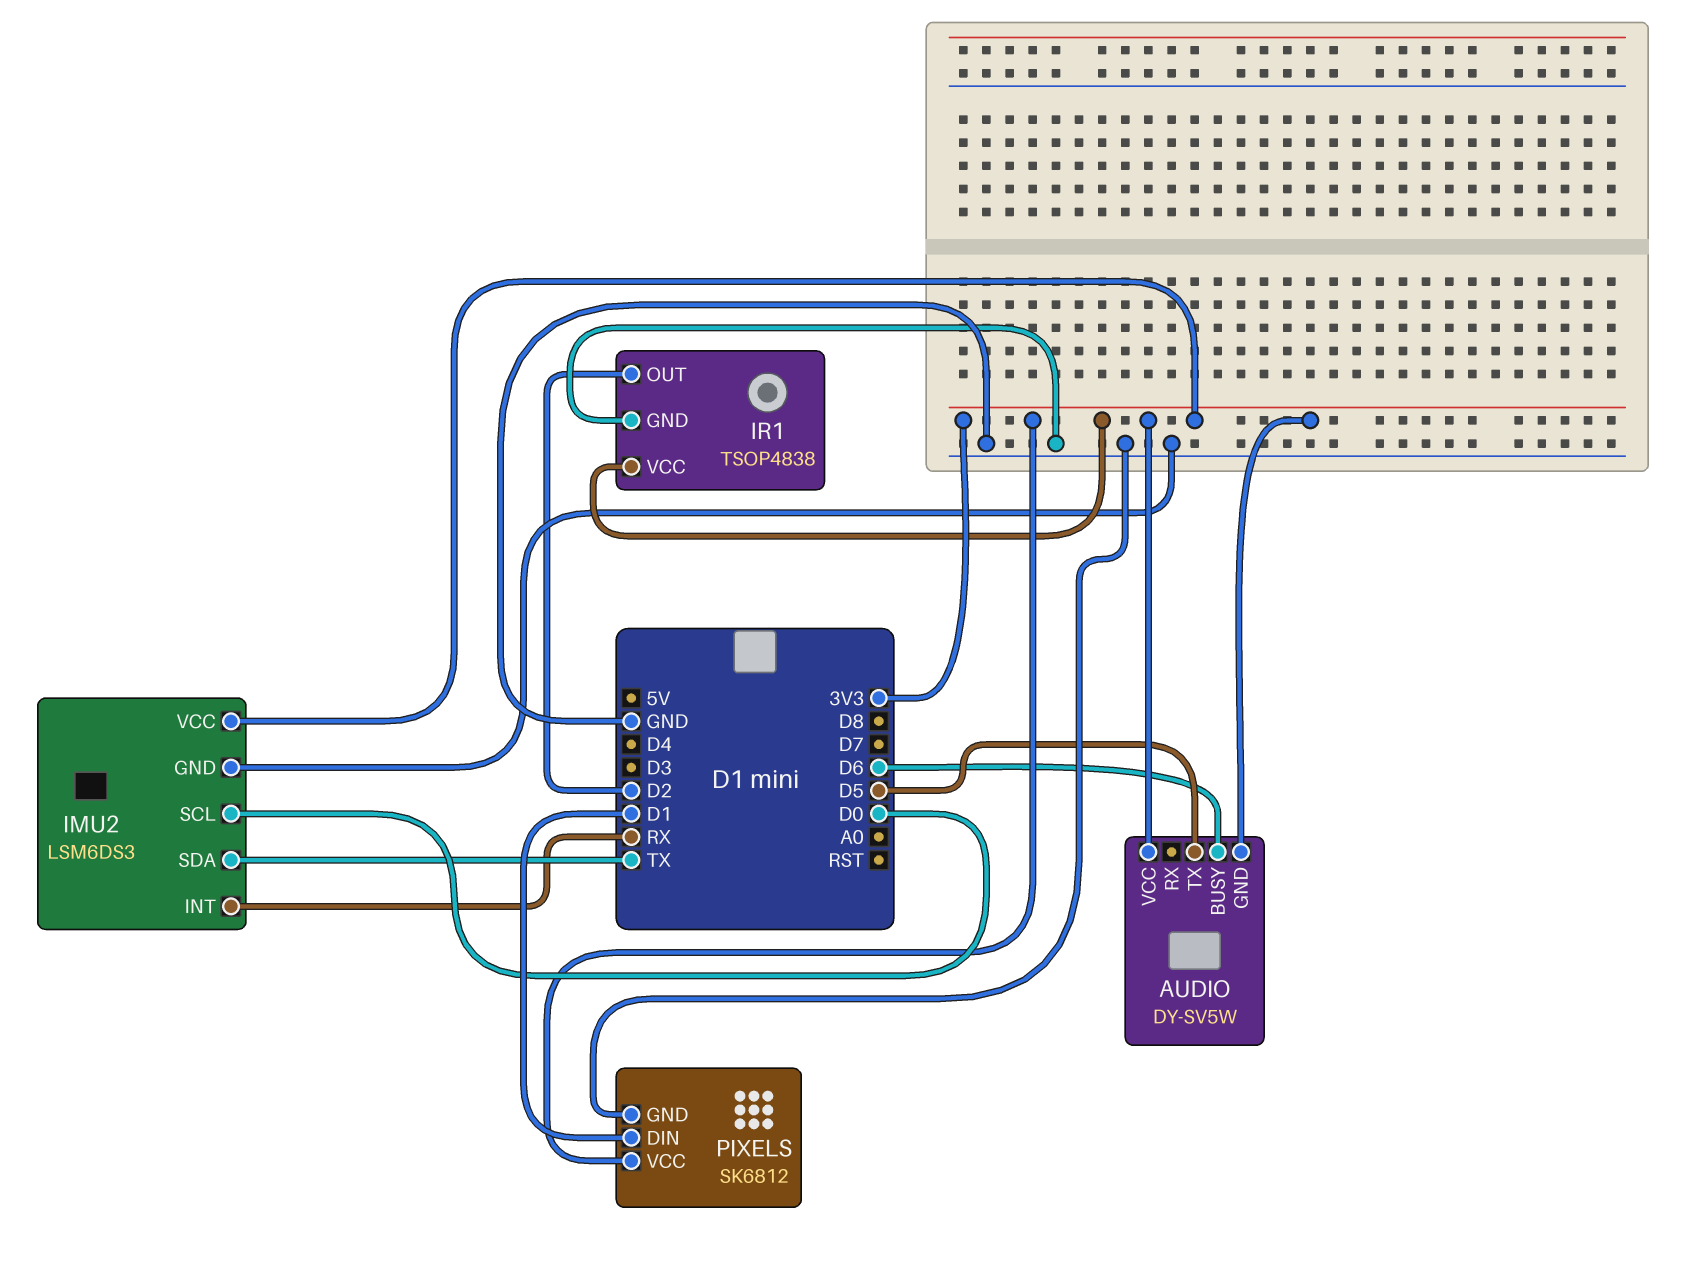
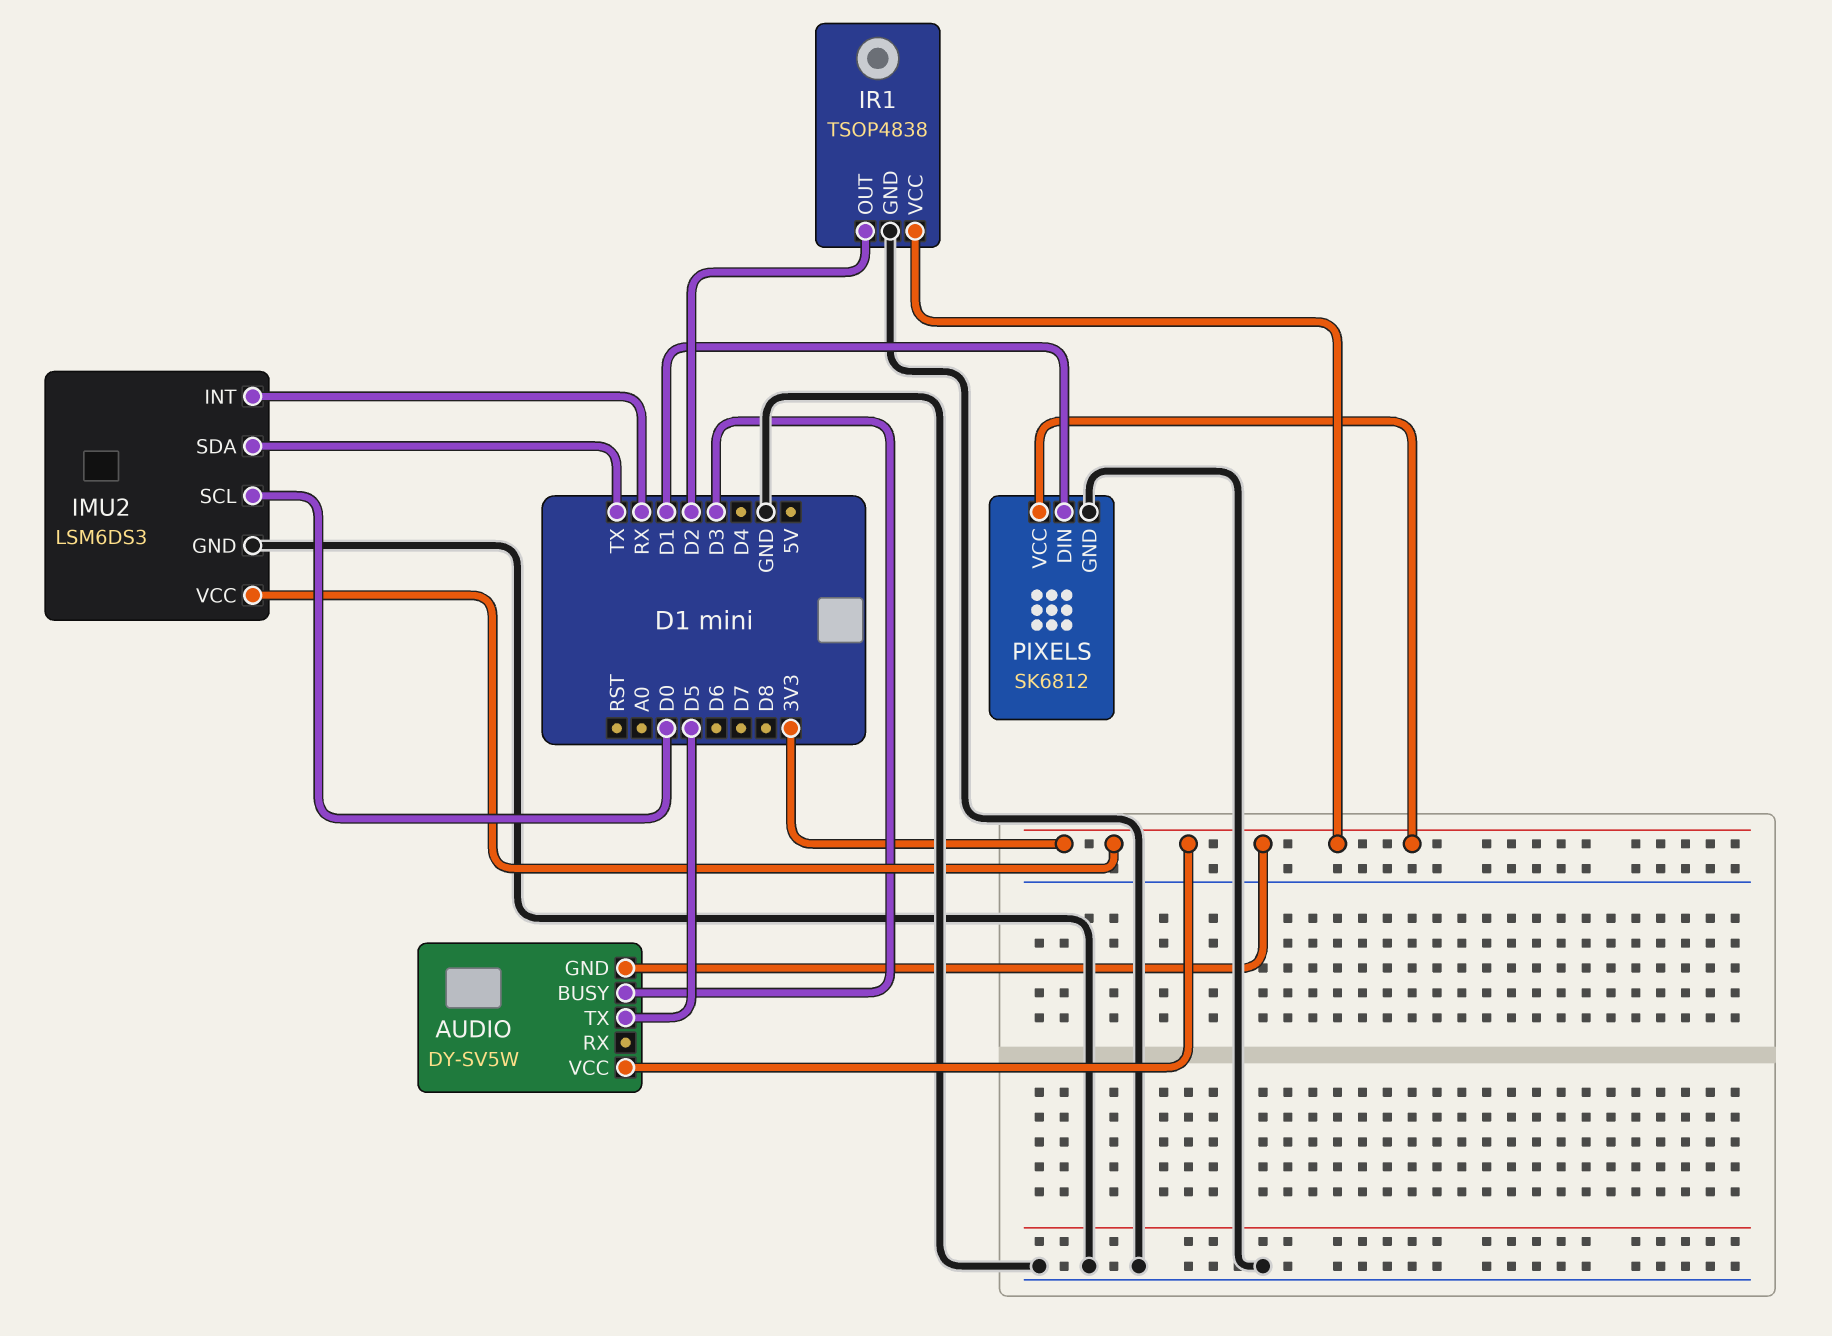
AUDIO pin BUSY: D6 -> D3

